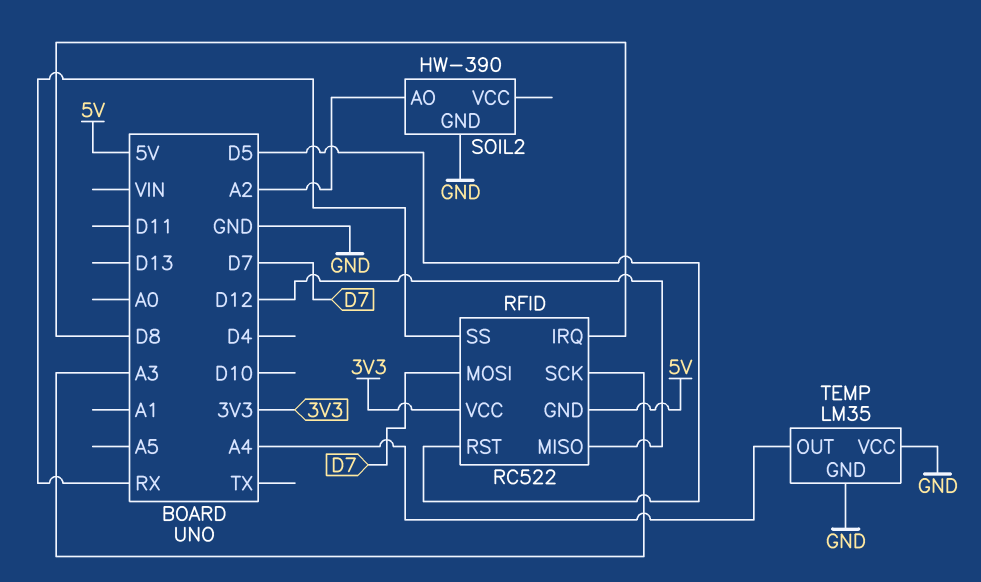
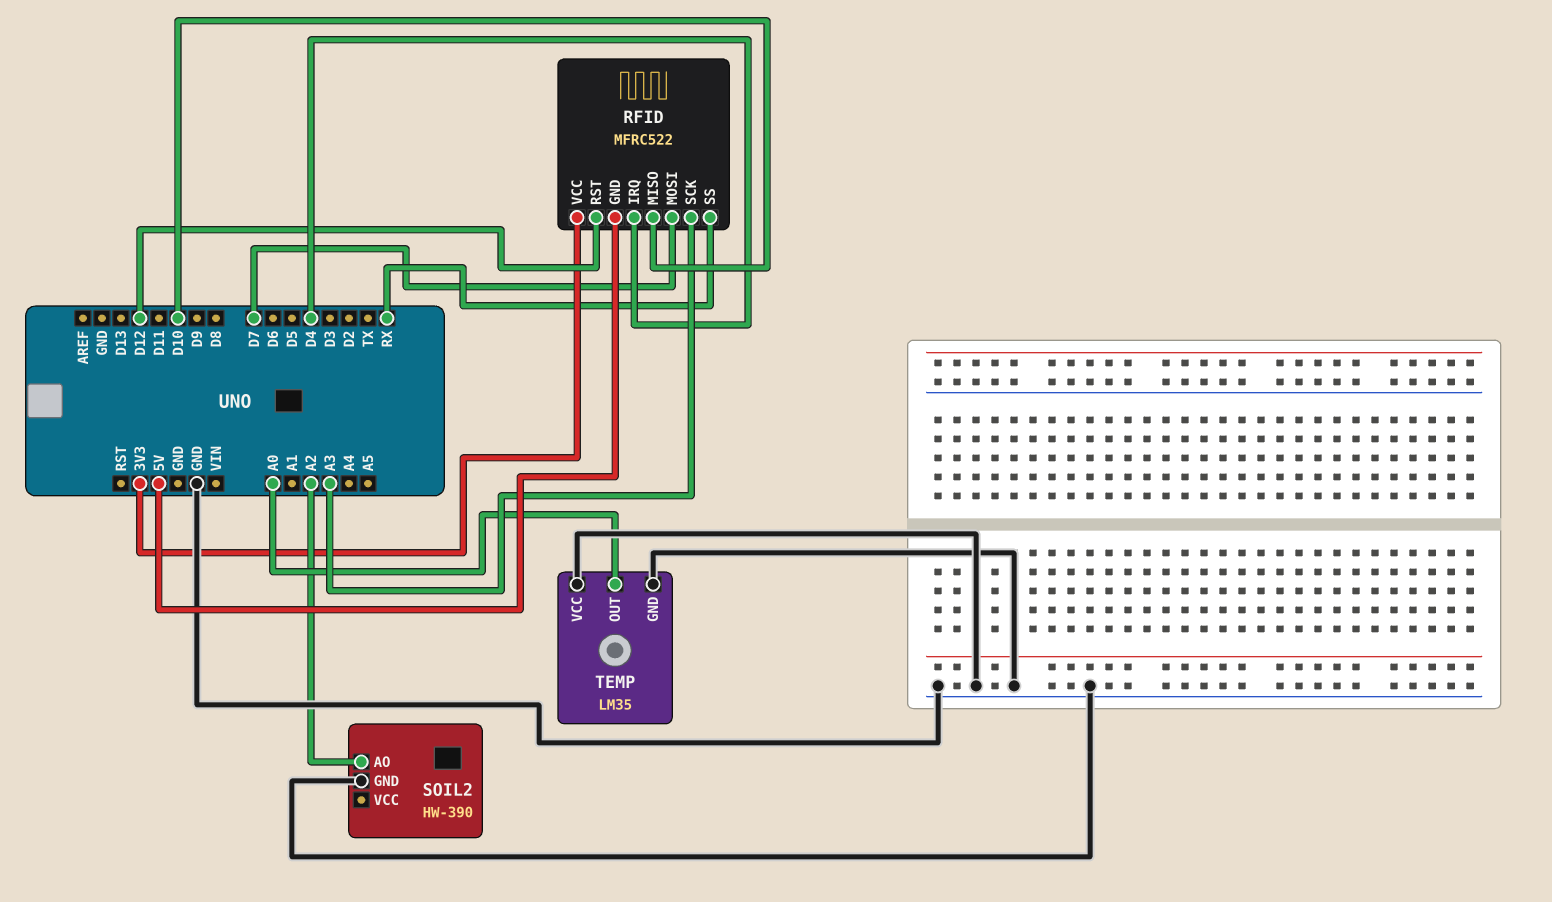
RFID: RC522 -> MFRC522
RFID pin IRQ: D8 -> D4
RFID pin MISO: D12 -> D10
RFID pin RST: D5 -> D12
TEMP pin OUT: A4 -> A0

